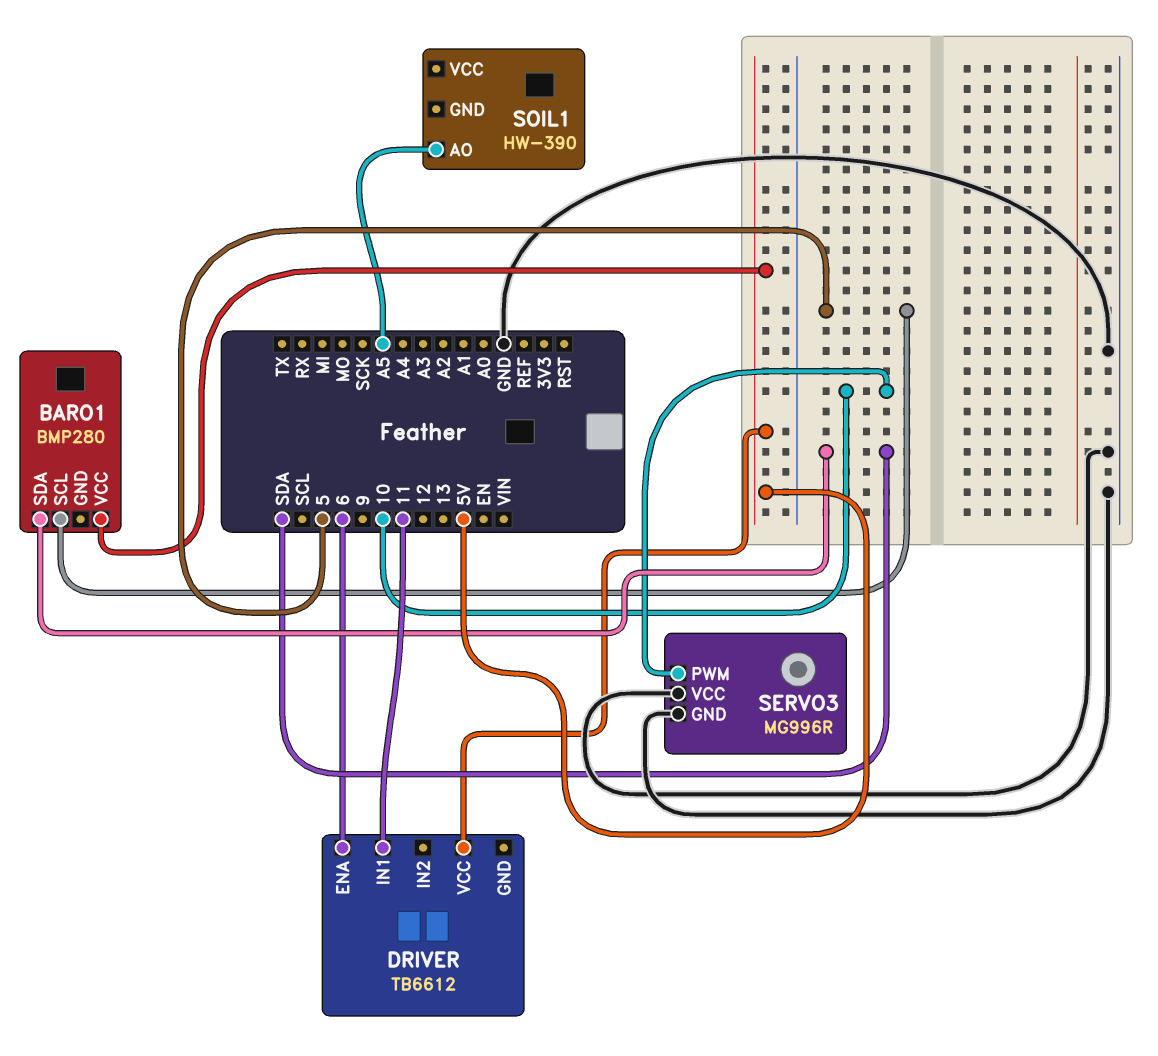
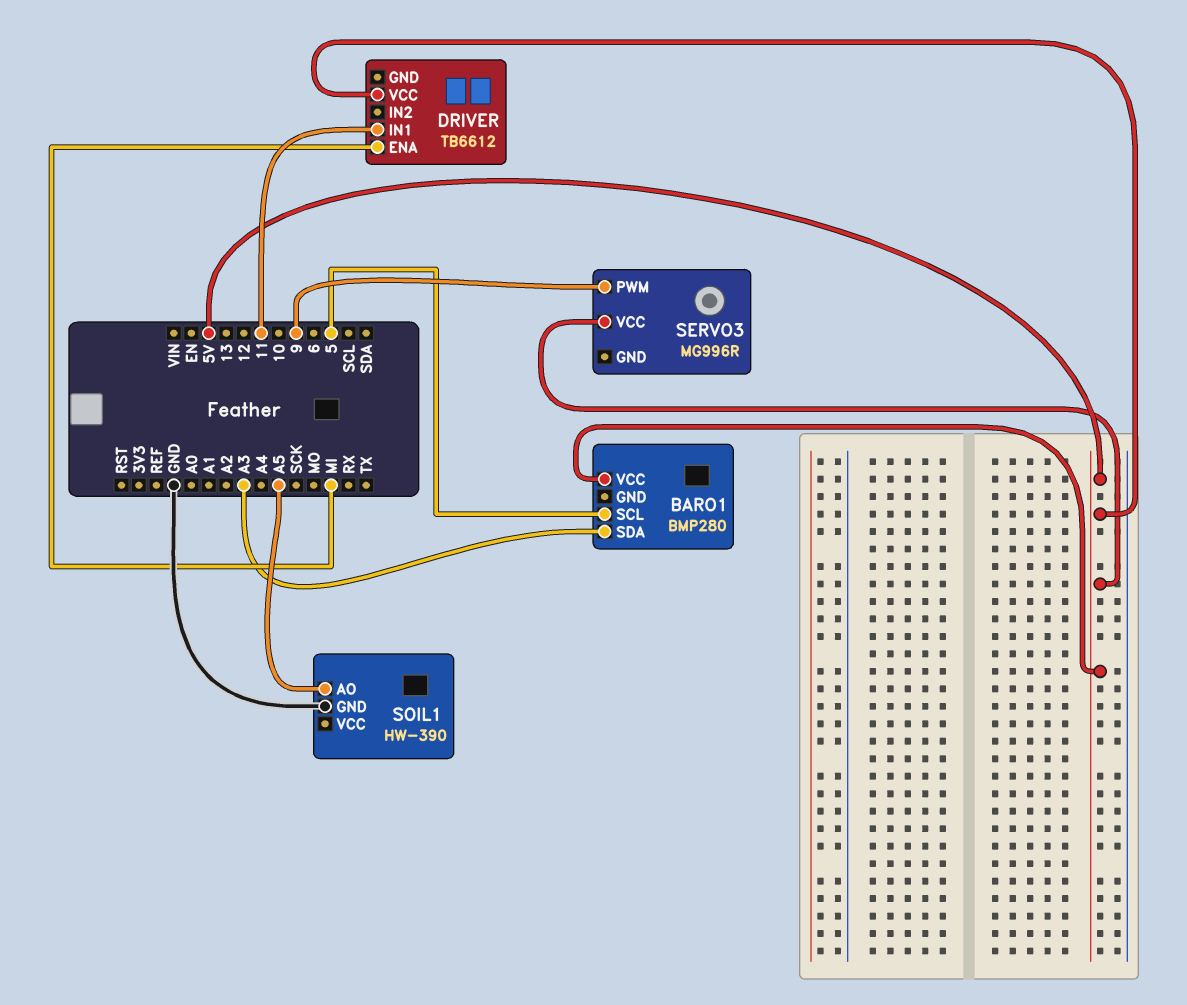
BARO1 pin SDA: SDA -> A3
DRIVER pin ENA: 6 -> MI
SERVO3 pin GND: GND -> none
SERVO3 pin PWM: 10 -> 9
SERVO3 pin VCC: GND -> 5V
SOIL1 pin GND: none -> GND

